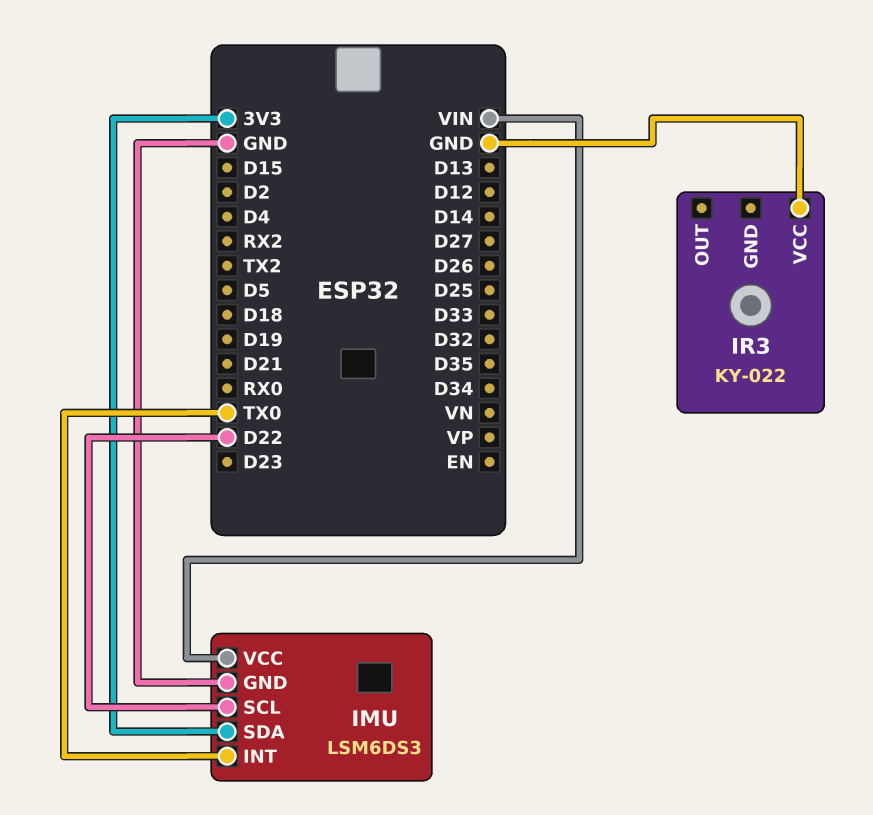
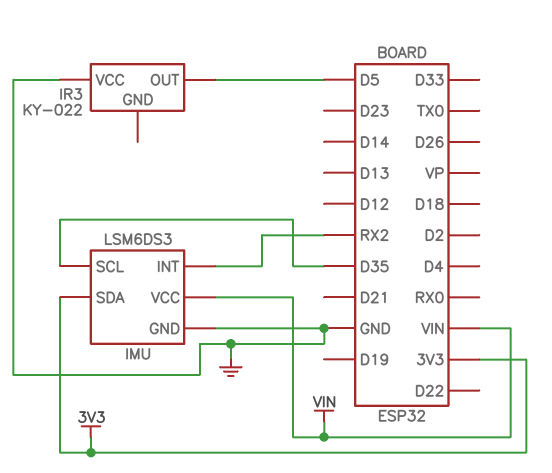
IMU pin INT: TX0 -> RX2
IMU pin SCL: D22 -> D35
IR3 pin OUT: none -> D5

